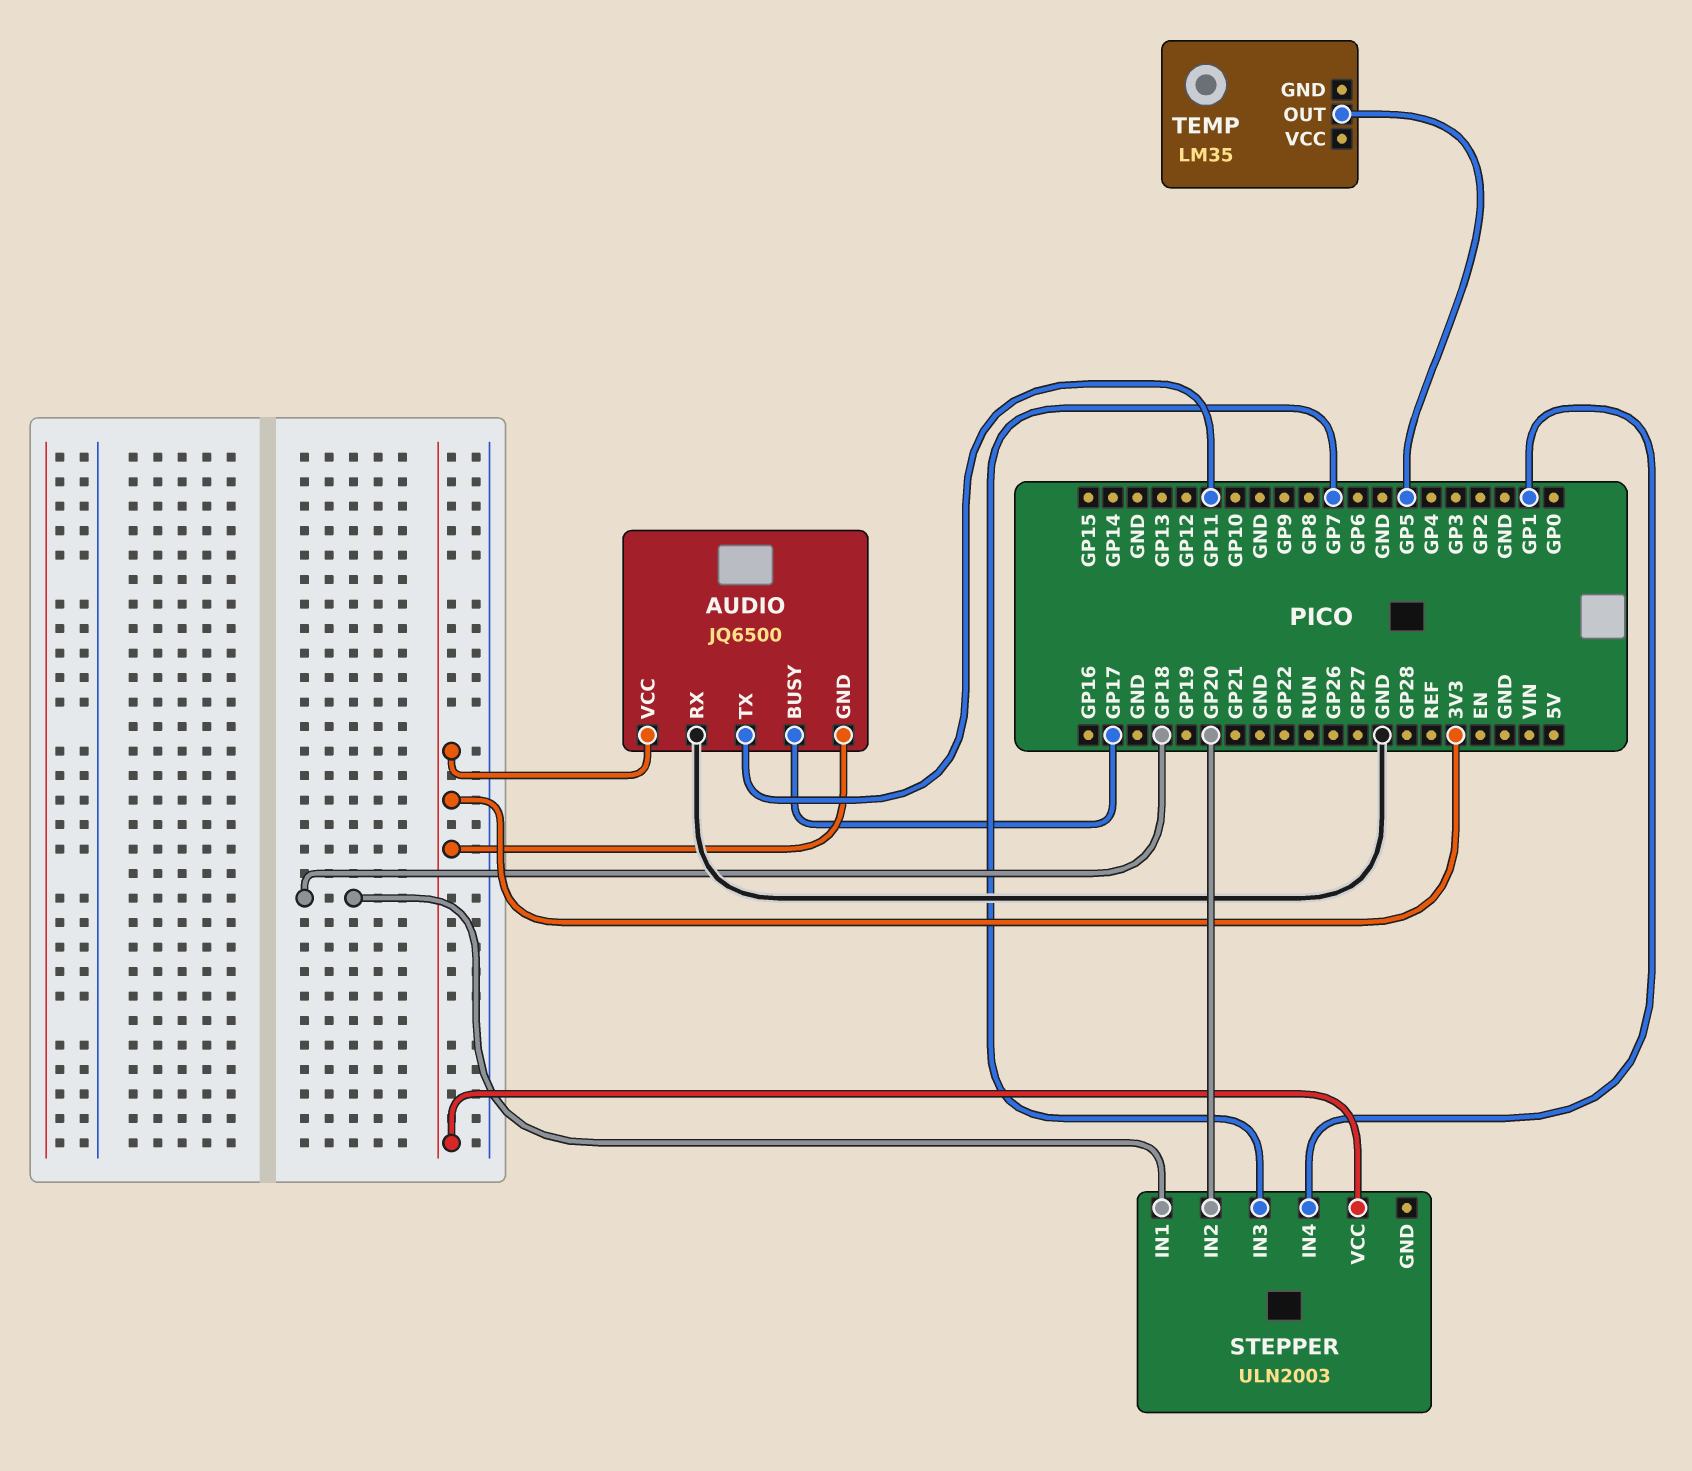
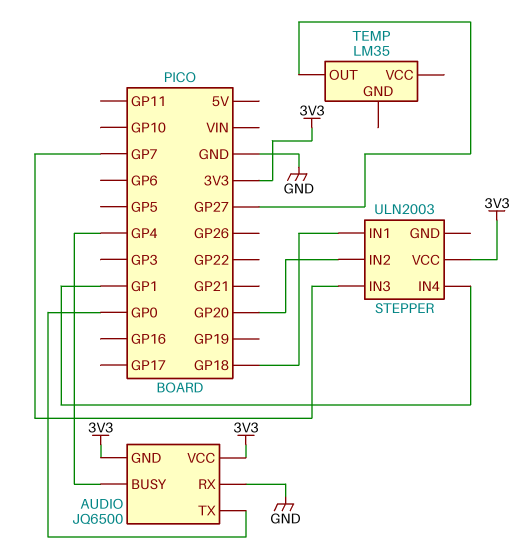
AUDIO pin BUSY: GP17 -> GP4
AUDIO pin TX: GP11 -> GP0
TEMP pin OUT: GP5 -> GP27

